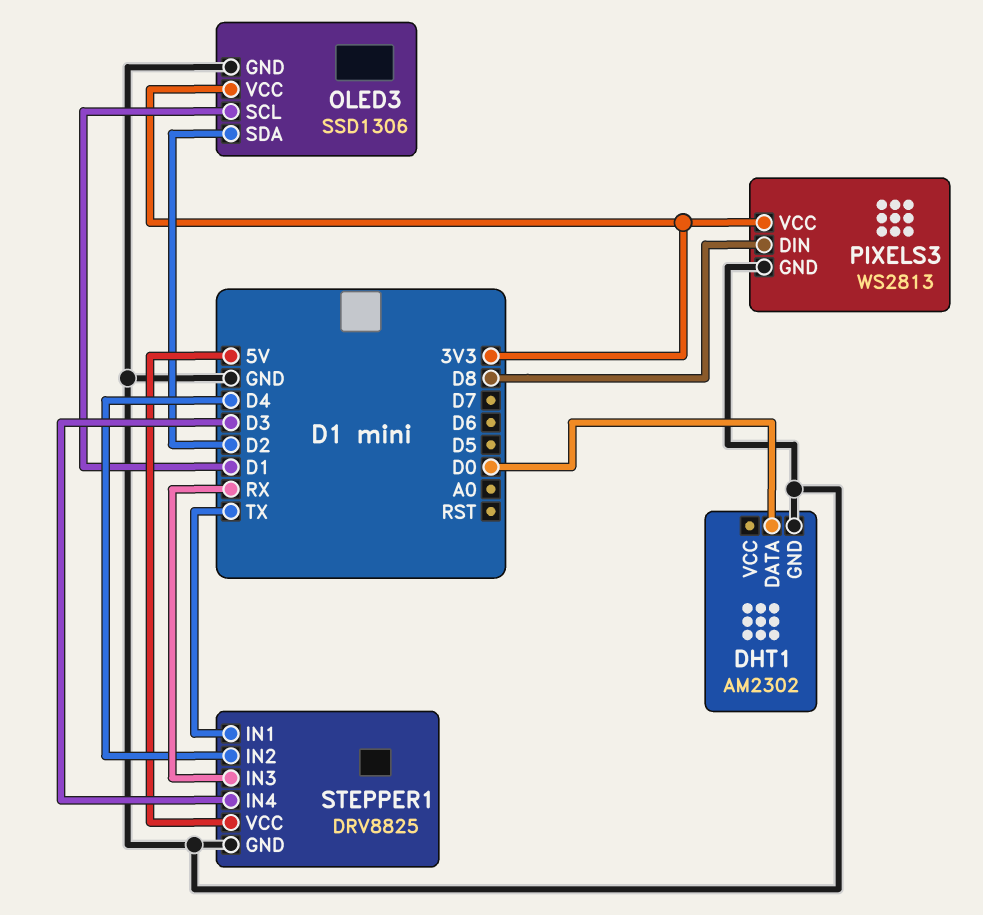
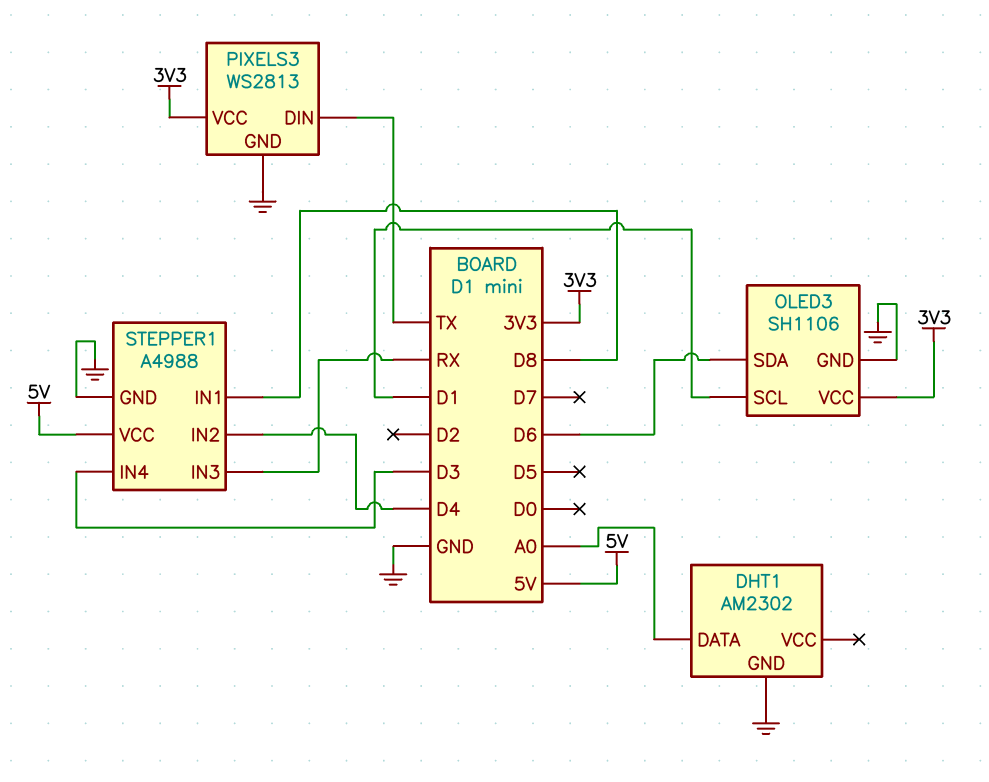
DHT1 pin DATA: D0 -> A0
OLED3: SSD1306 -> SH1106
OLED3 pin SDA: D2 -> D6
PIXELS3 pin DIN: D8 -> TX
STEPPER1: DRV8825 -> A4988
STEPPER1 pin IN1: TX -> D8

